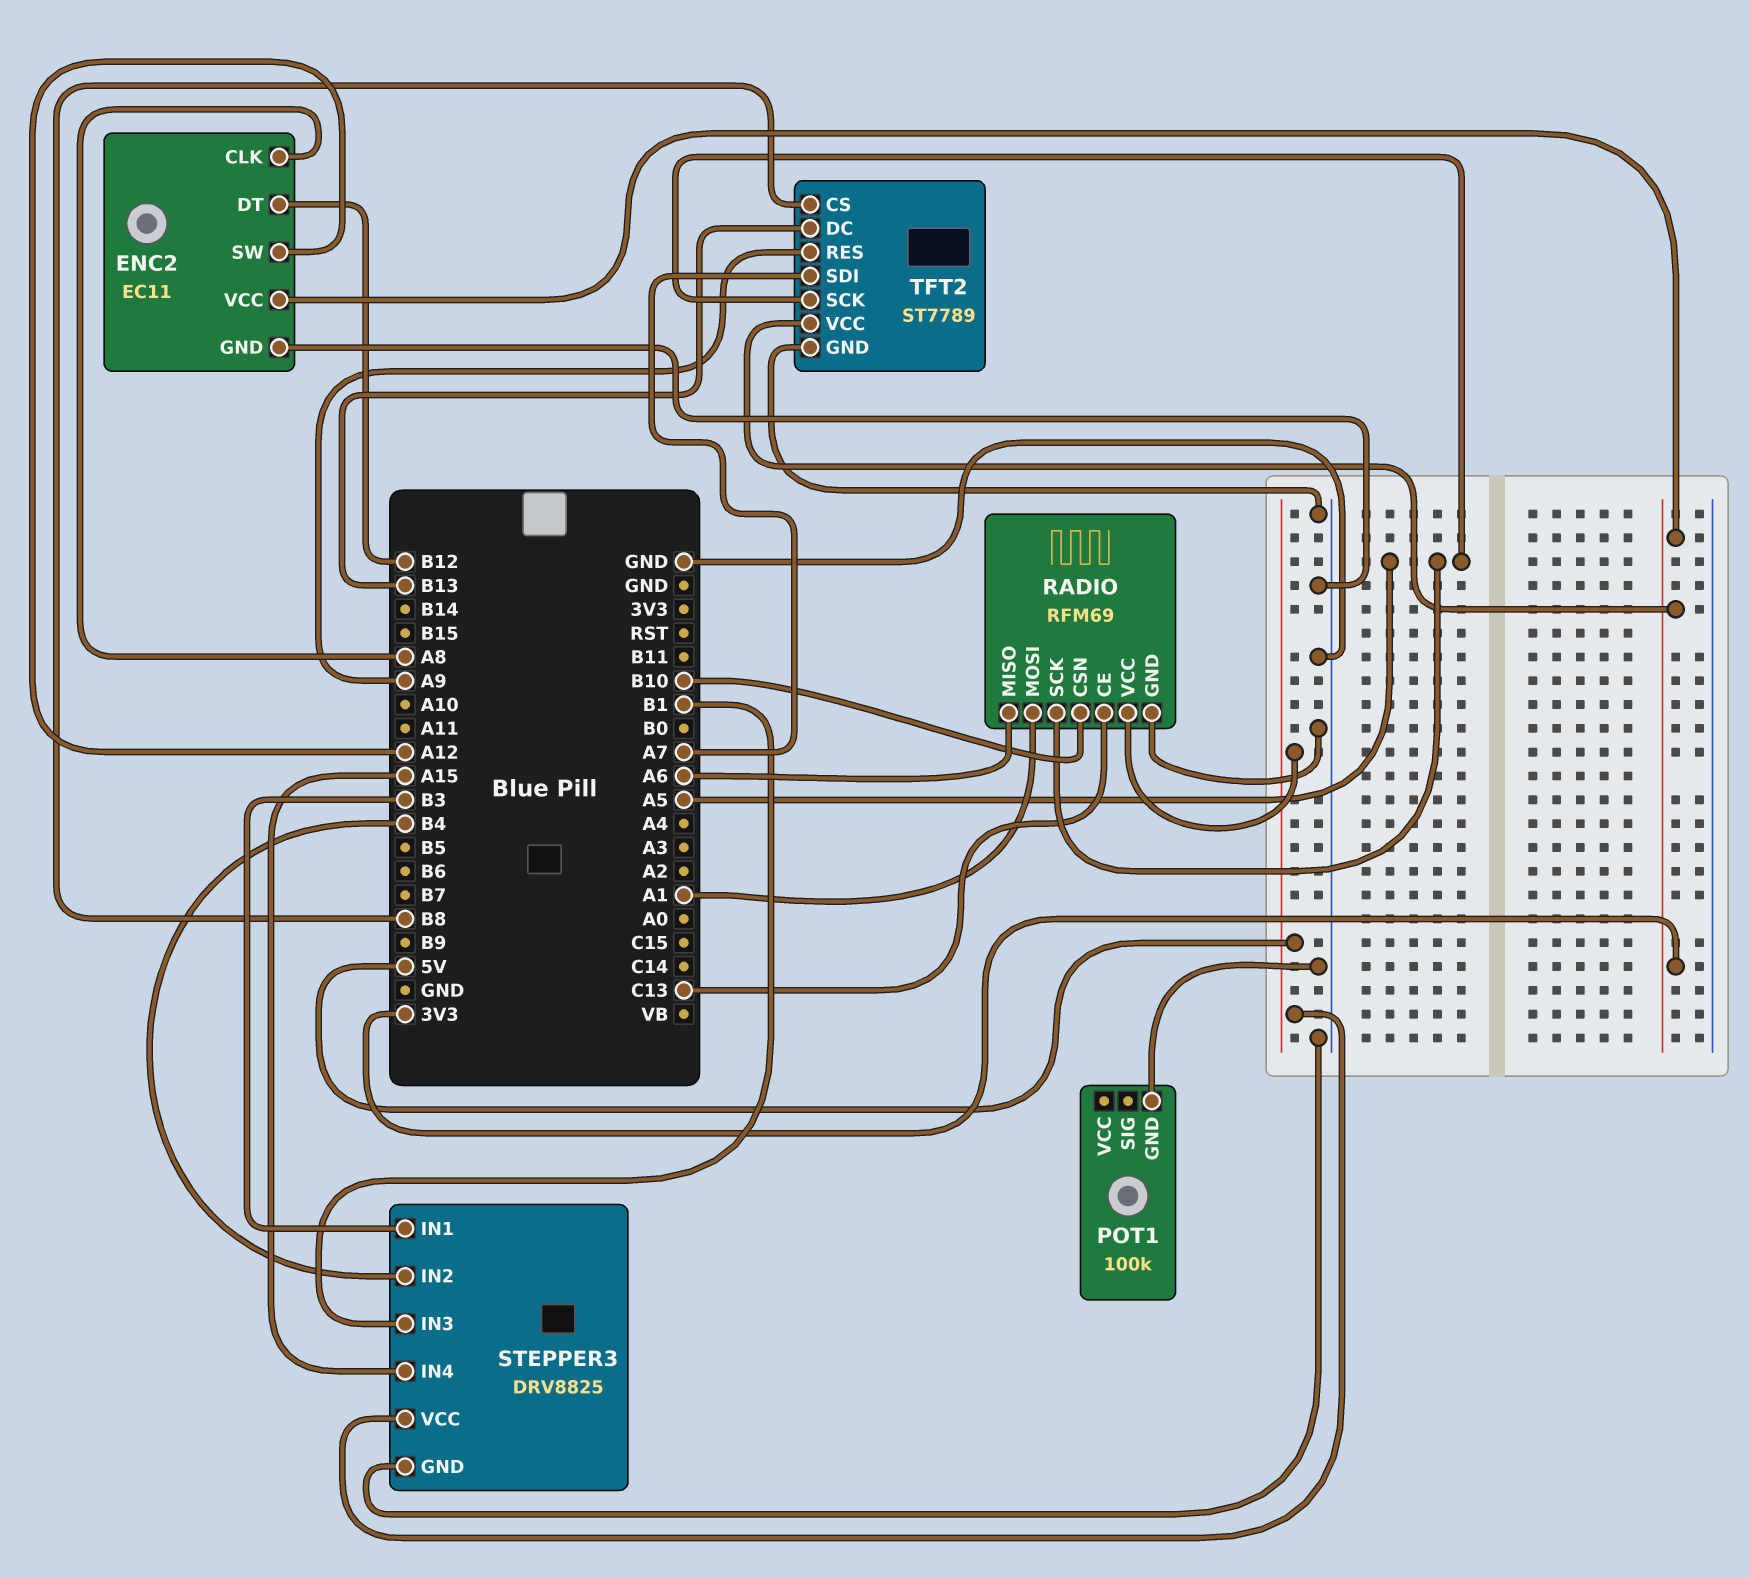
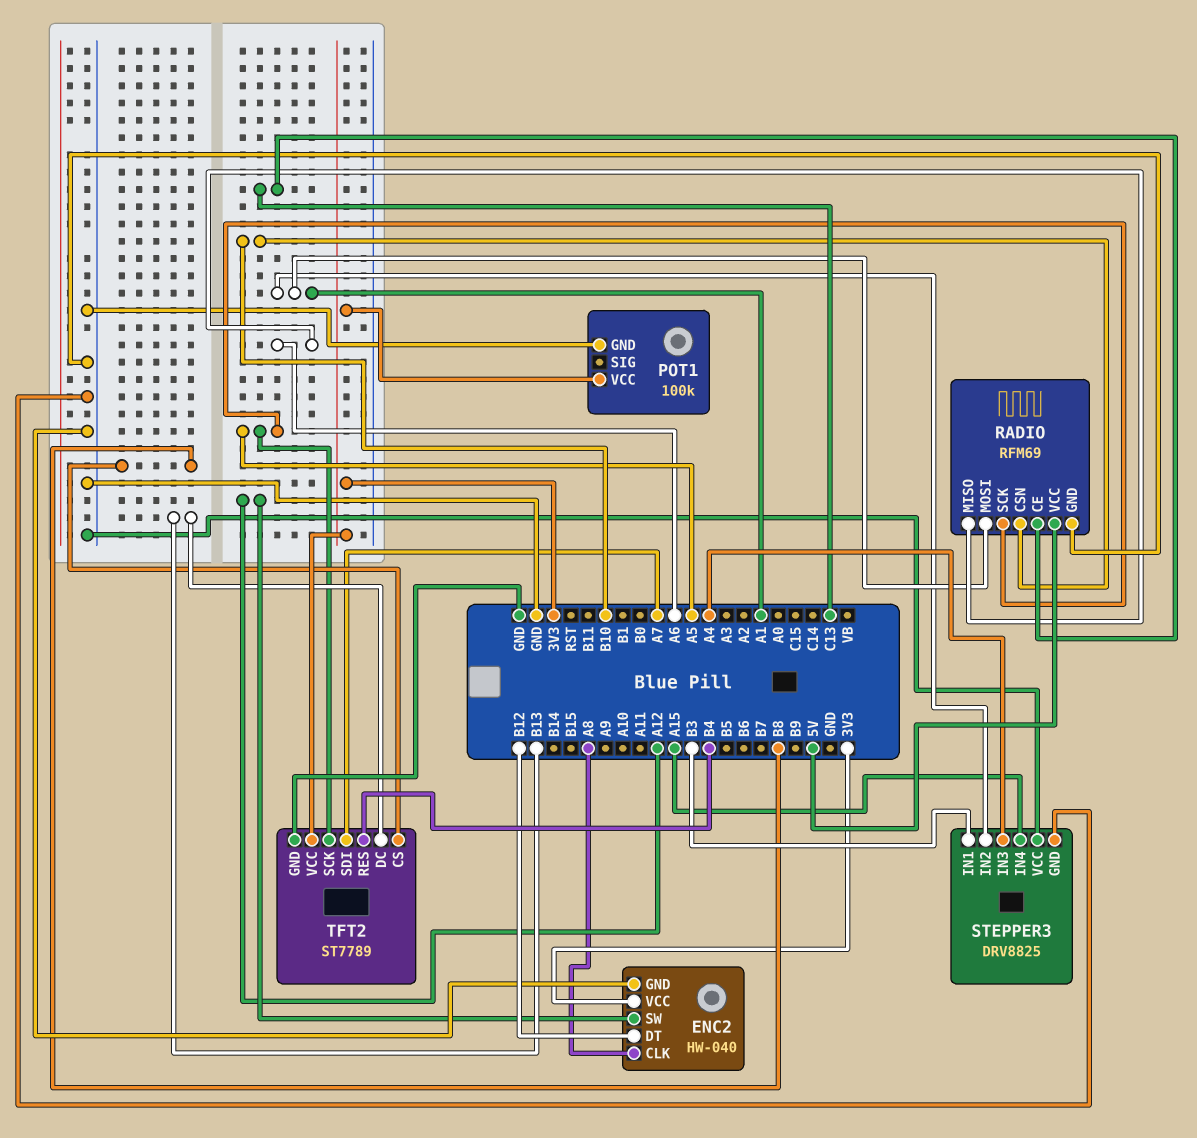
ENC2: EC11 -> HW-040
POT1 pin VCC: none -> 3V3
STEPPER3 pin IN2: B4 -> A1
STEPPER3 pin IN3: B1 -> A4
STEPPER3 pin VCC: 5V -> GND
TFT2 pin RES: A9 -> B4

